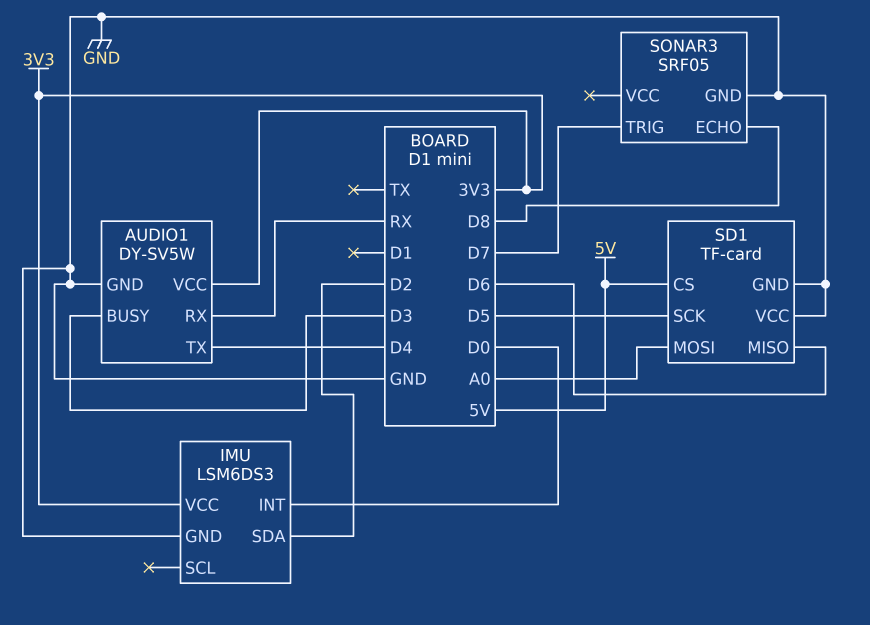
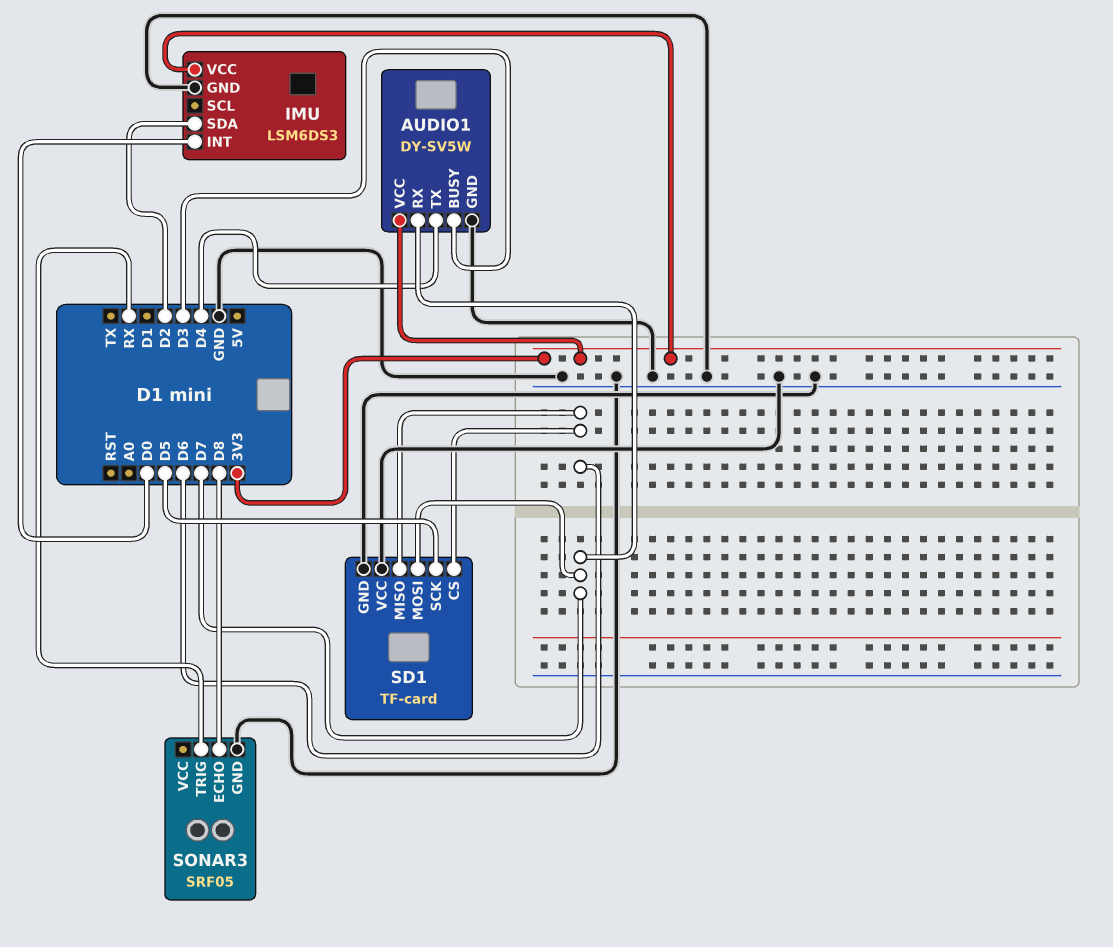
AUDIO1 pin RX: RX -> D7
SD1 pin CS: 5V -> D6
SD1 pin MOSI: A0 -> D7
SONAR3 pin TRIG: D7 -> RX

